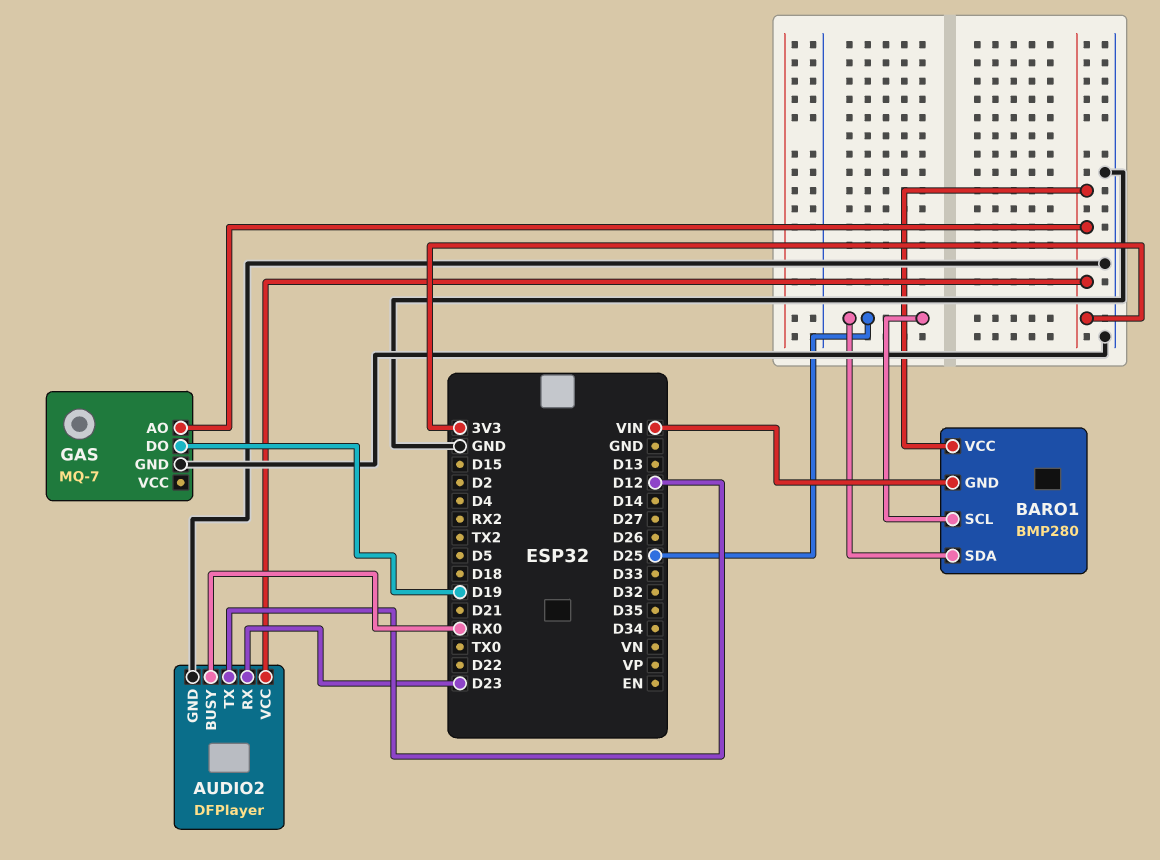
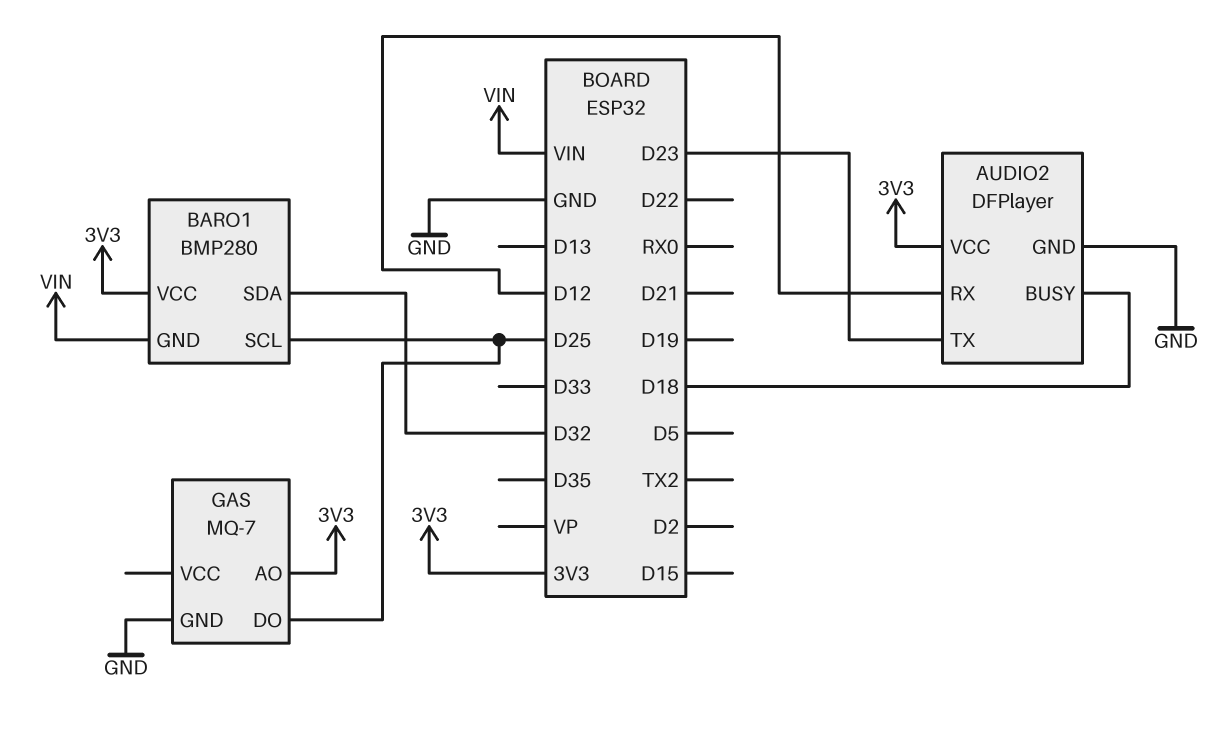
AUDIO2 pin BUSY: RX0 -> D18
AUDIO2 pin RX: D23 -> D12
AUDIO2 pin TX: D12 -> D23
BARO1 pin SDA: D25 -> D32
GAS pin DO: D19 -> D25

